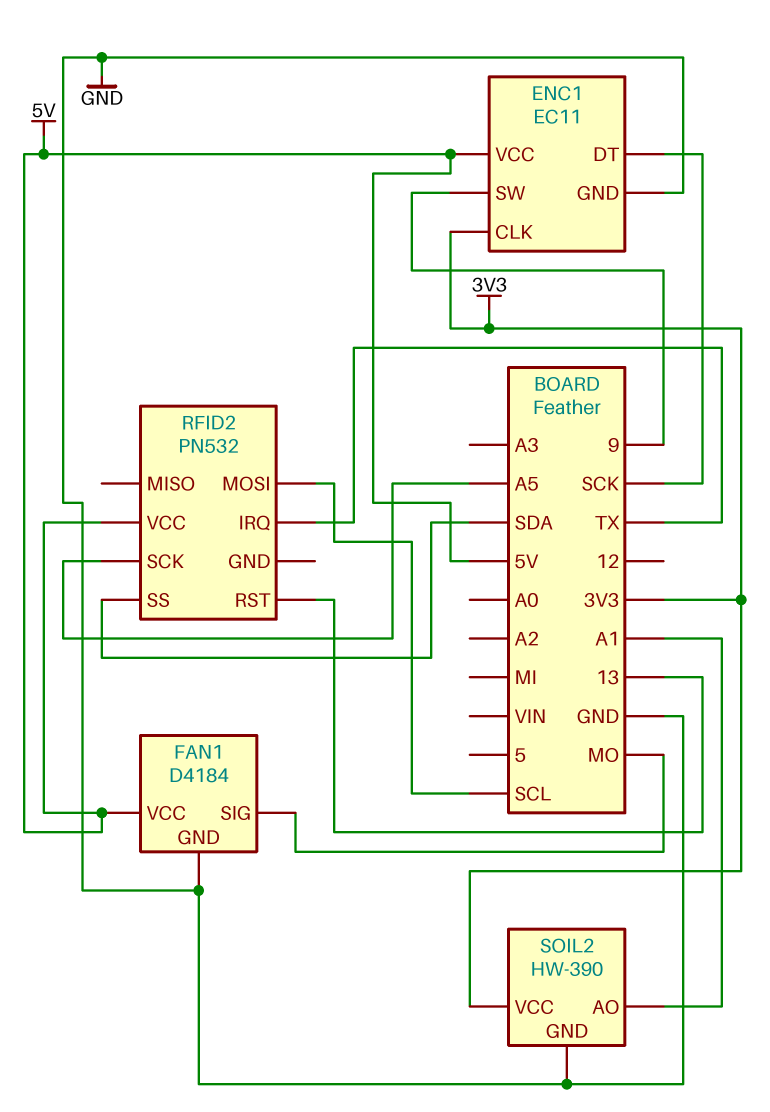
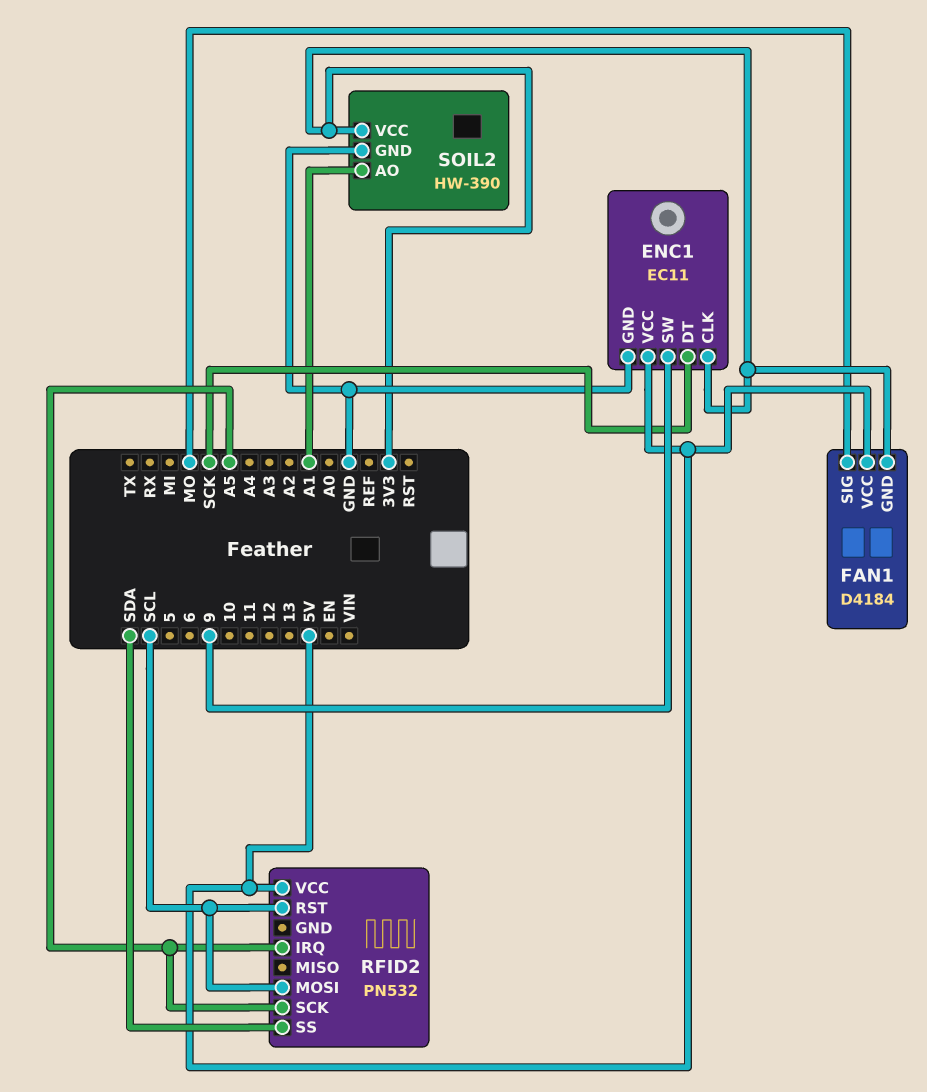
FAN1 pin GND: GND -> 3V3
RFID2 pin IRQ: TX -> A5
RFID2 pin RST: 13 -> SCL

